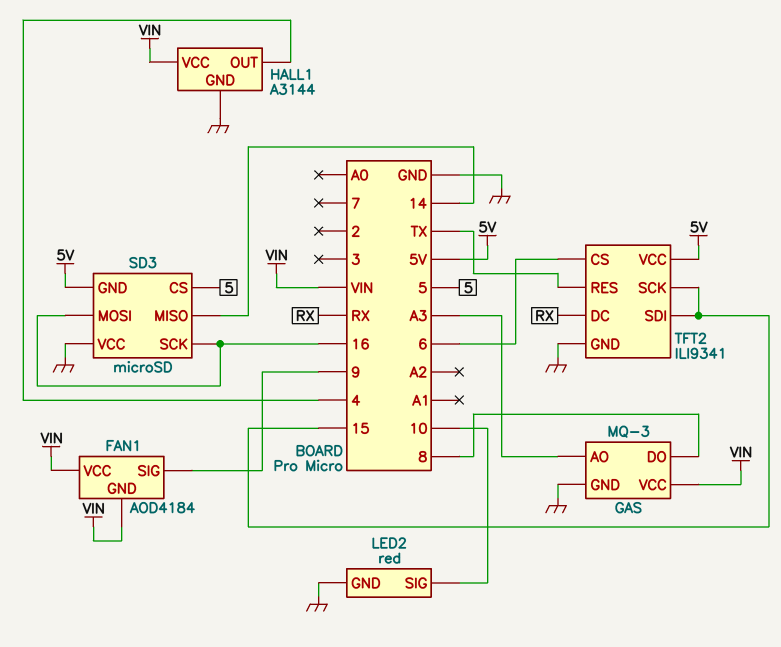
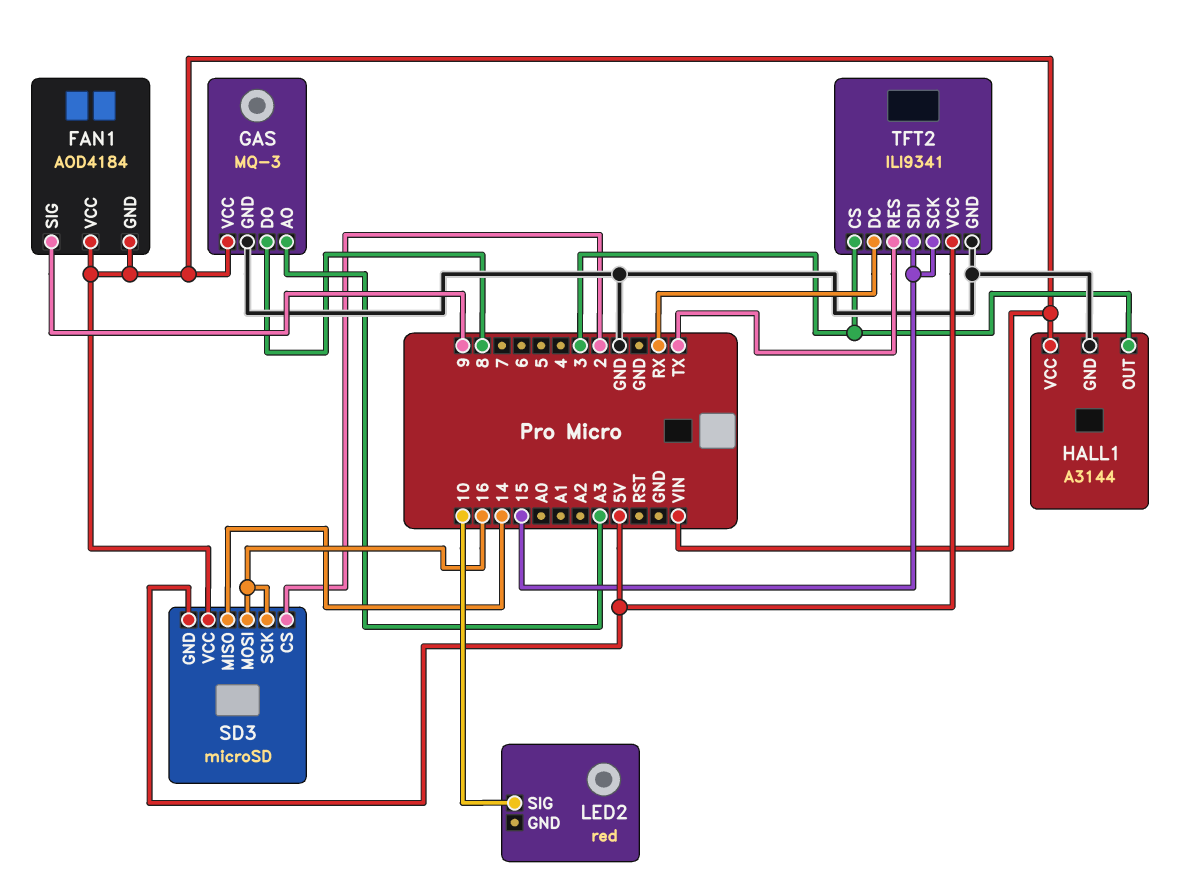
HALL1 pin OUT: 4 -> 3
LED2 pin GND: GND -> none
SD3 pin CS: 5 -> 2
SD3 pin VCC: GND -> VIN
TFT2 pin CS: 6 -> 3

